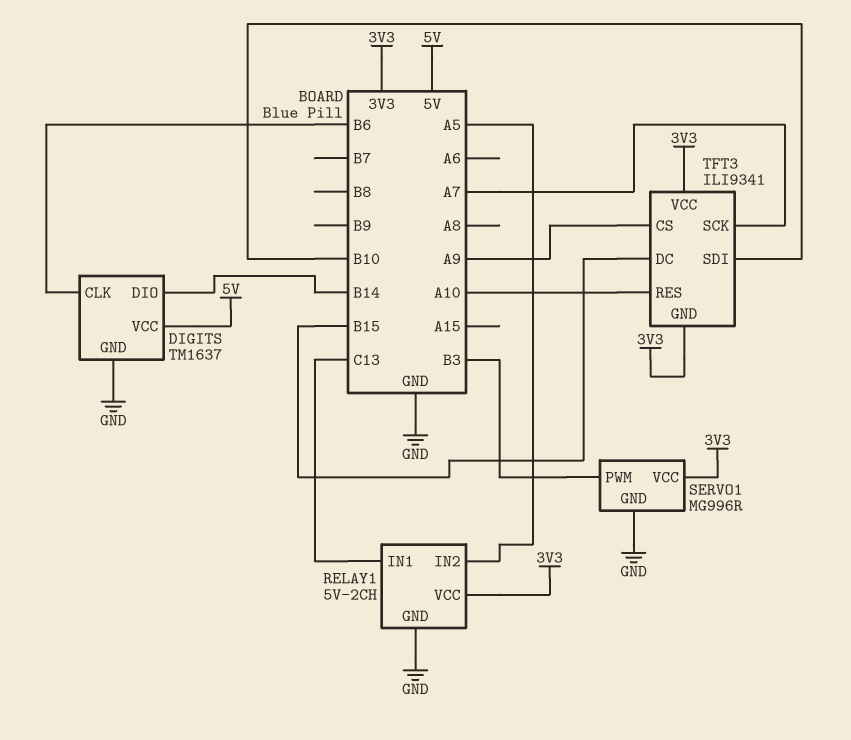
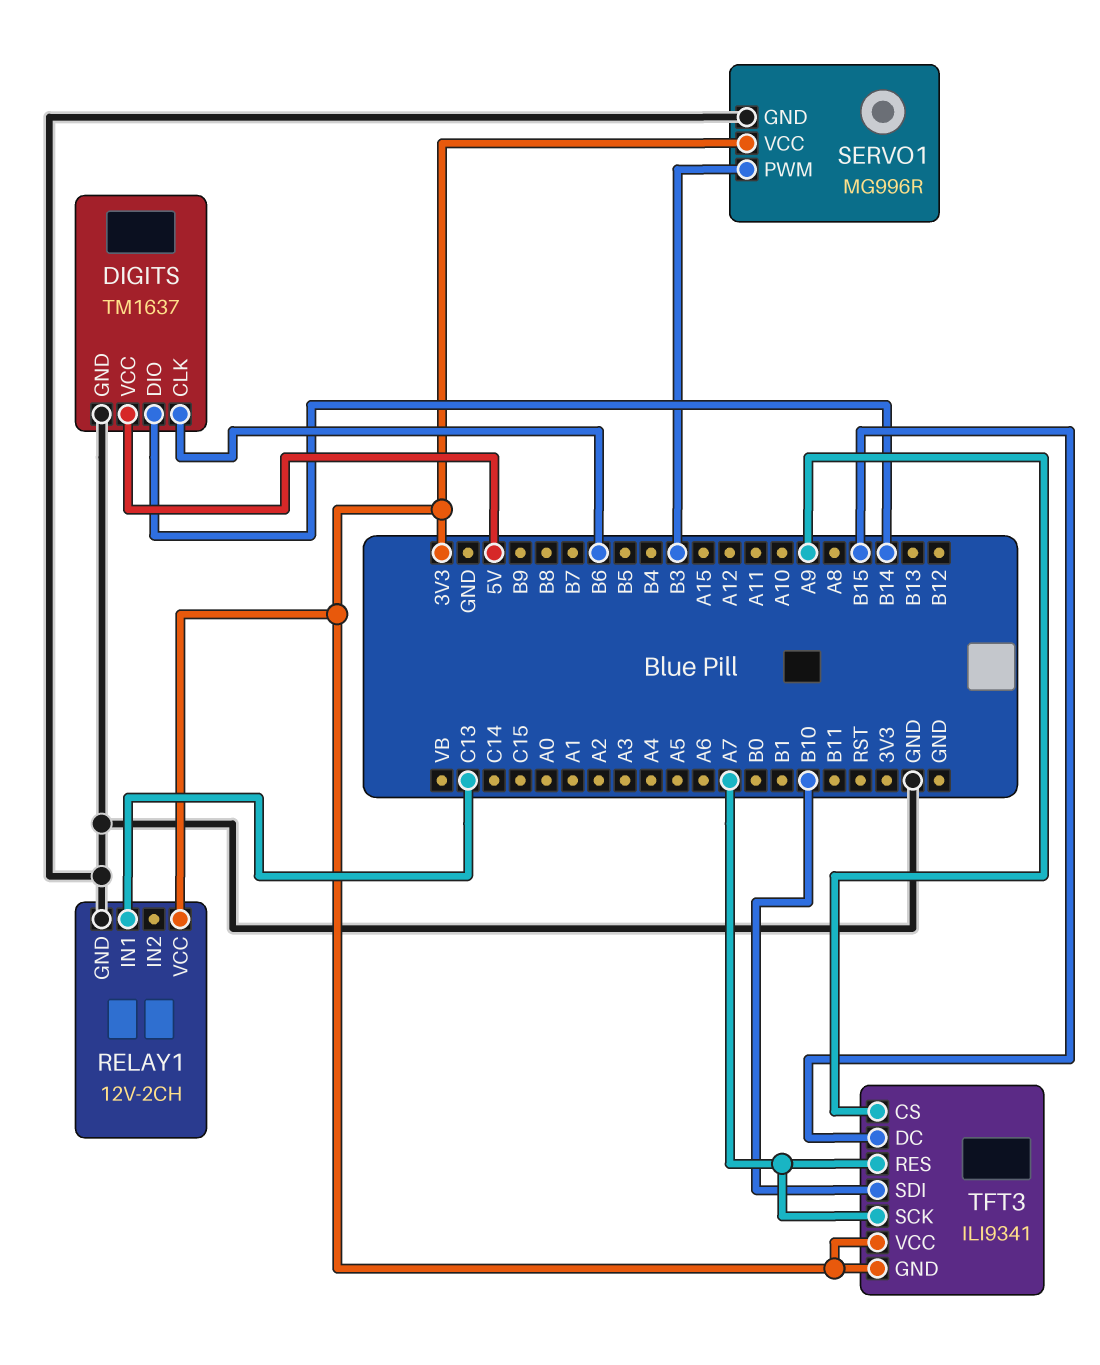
RELAY1: 5V-2CH -> 12V-2CH
RELAY1 pin IN2: A5 -> none
TFT3 pin RES: A10 -> A7

